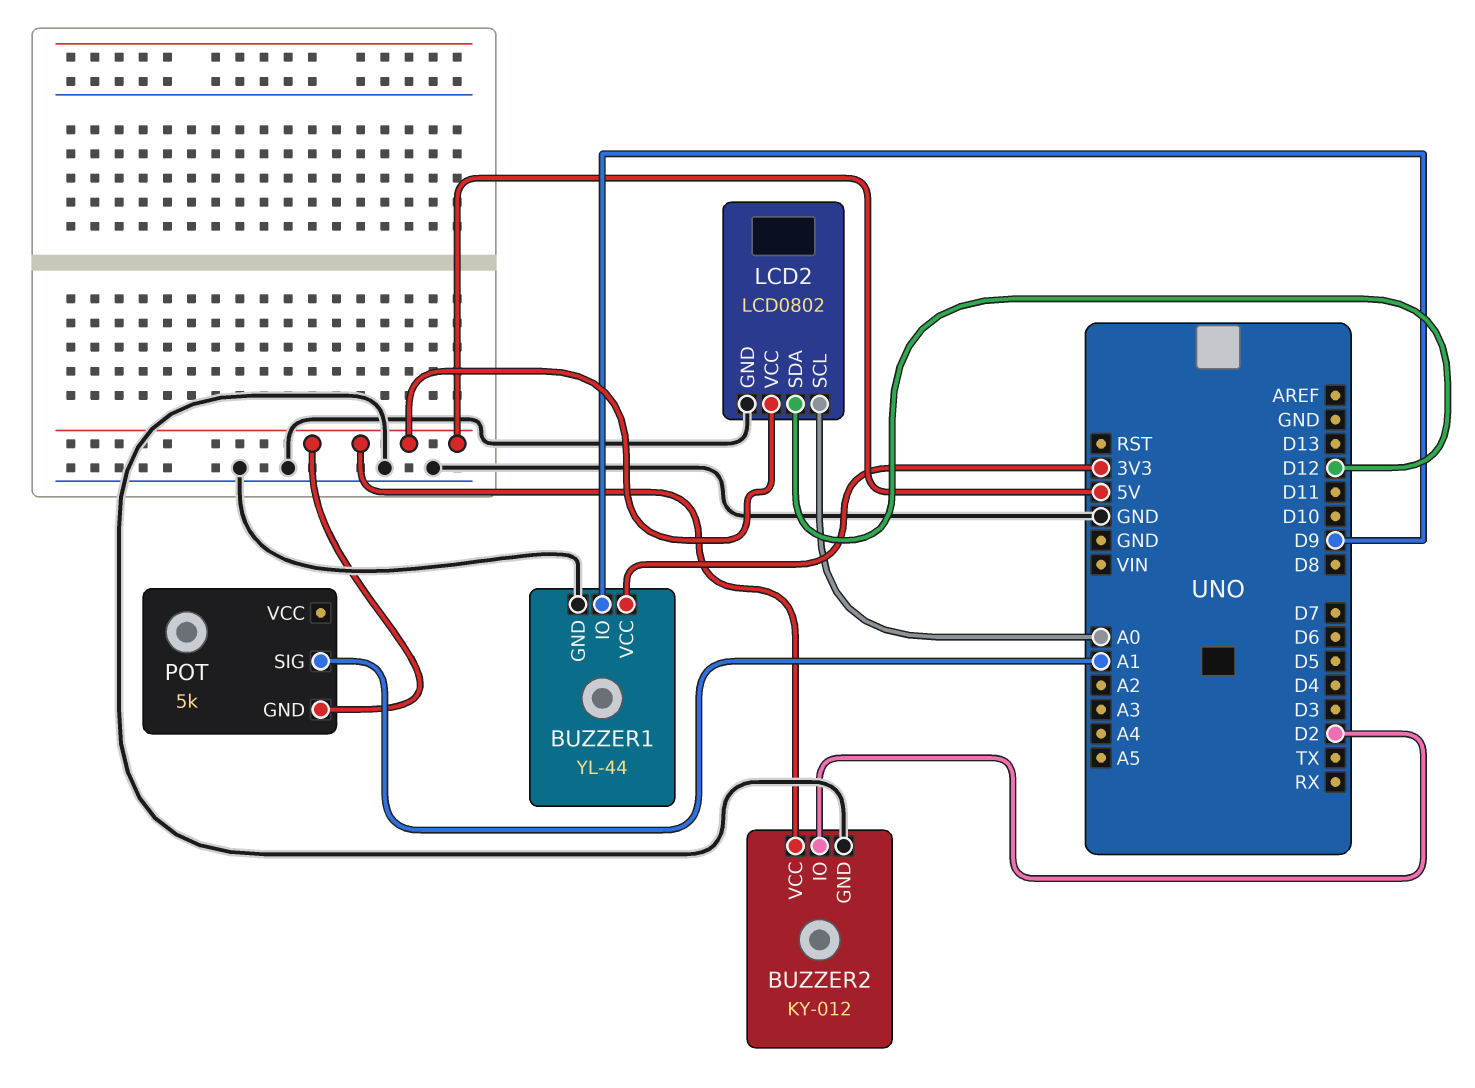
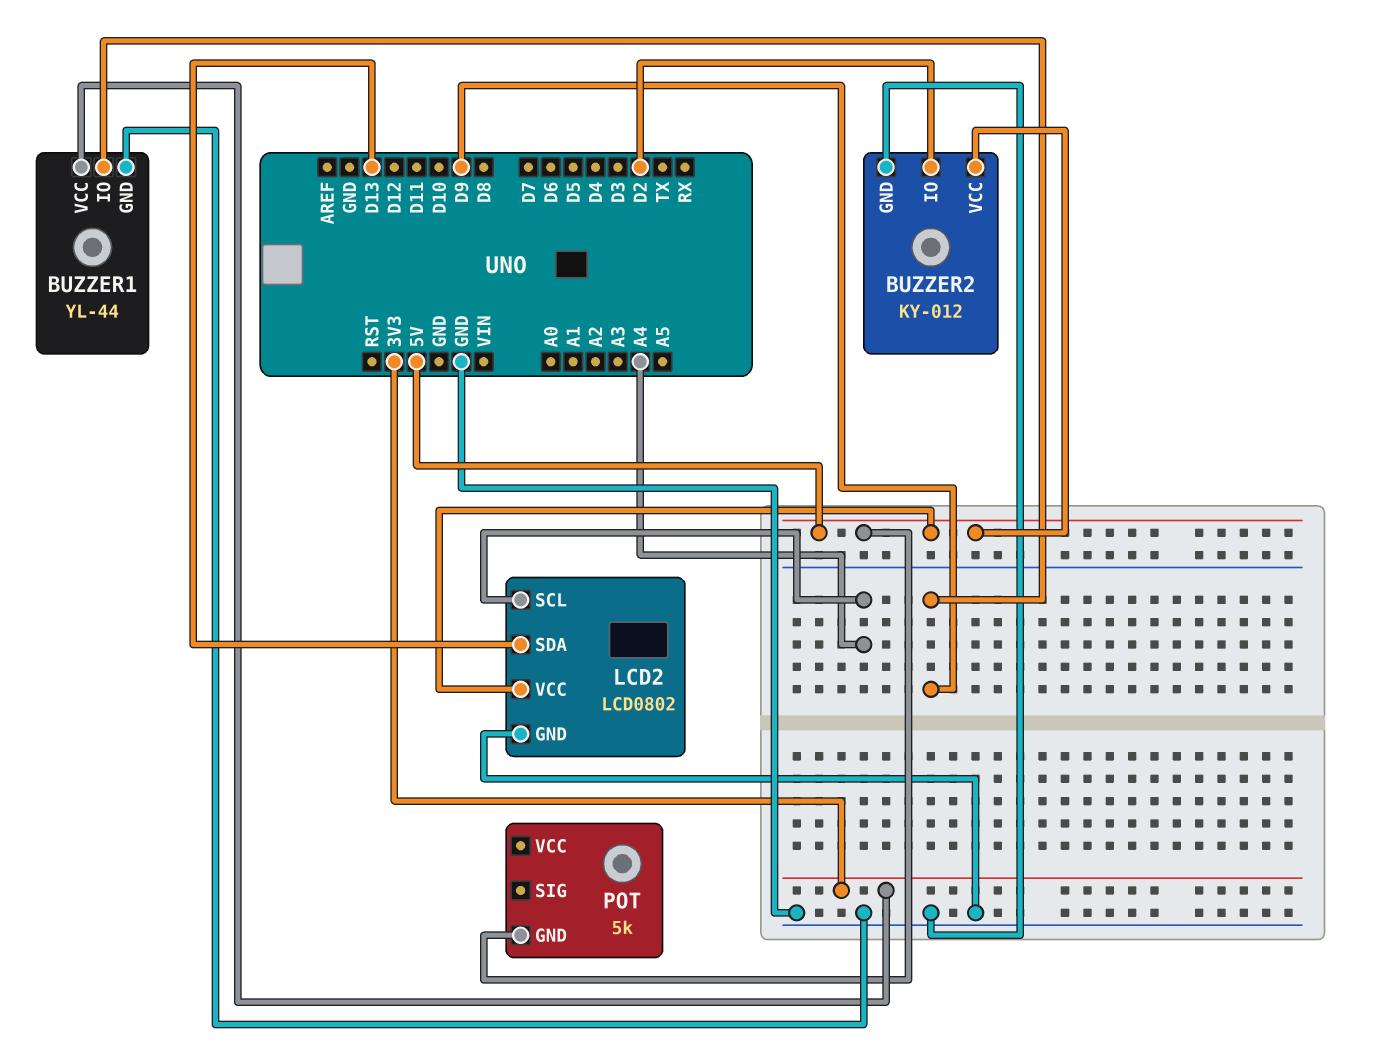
LCD2 pin SCL: A0 -> A4
LCD2 pin SDA: D12 -> D13
POT pin SIG: A1 -> none

